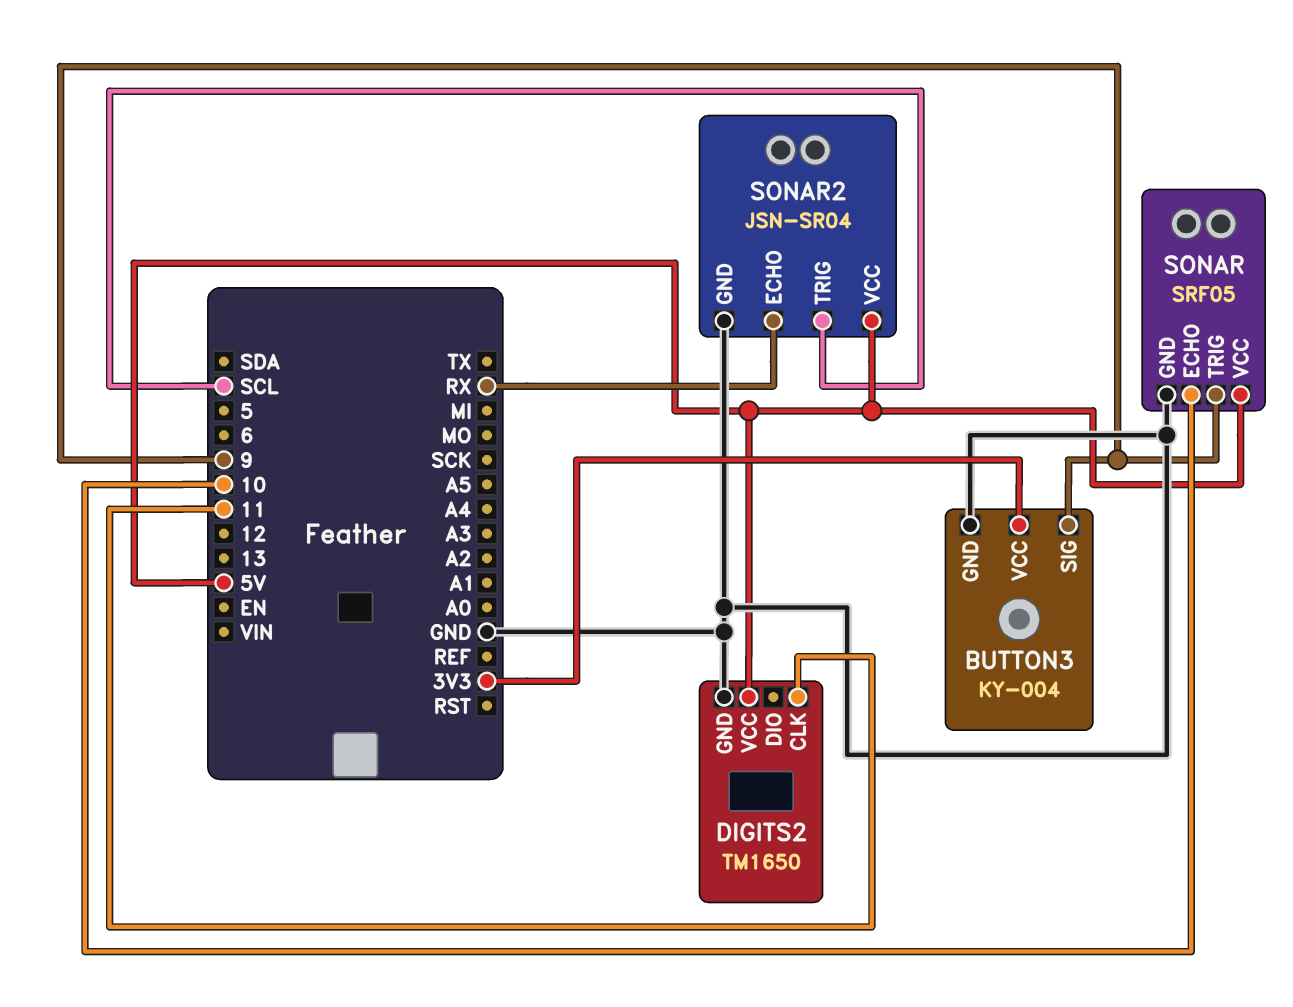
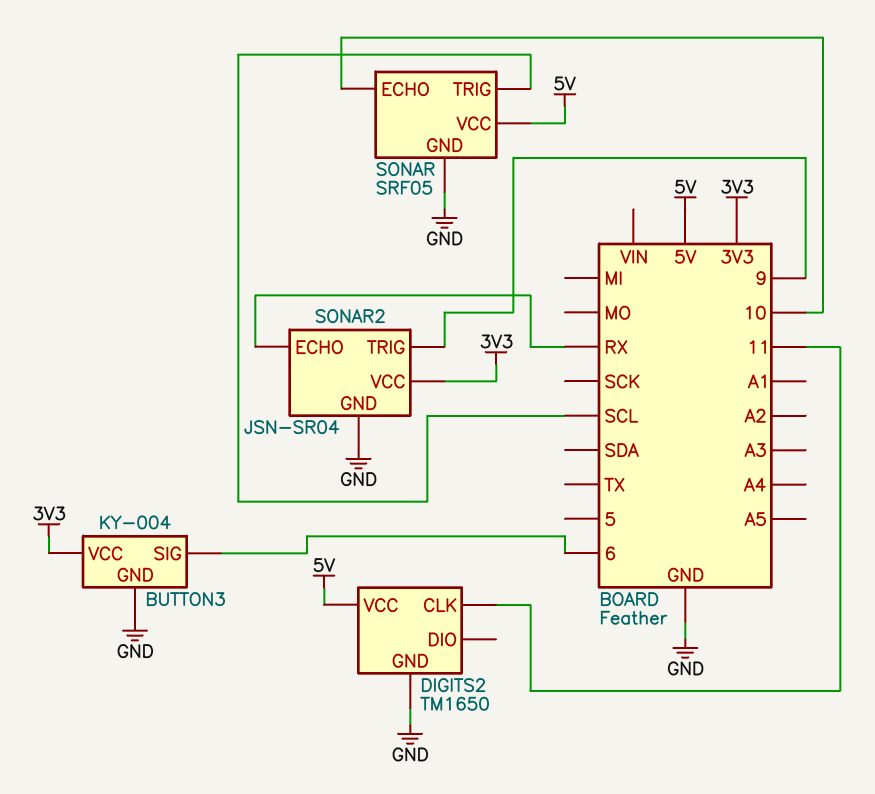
BUTTON3 pin SIG: 9 -> 6
SONAR pin TRIG: 9 -> SCL
SONAR2 pin TRIG: SCL -> 9
SONAR2 pin VCC: 5V -> 3V3

